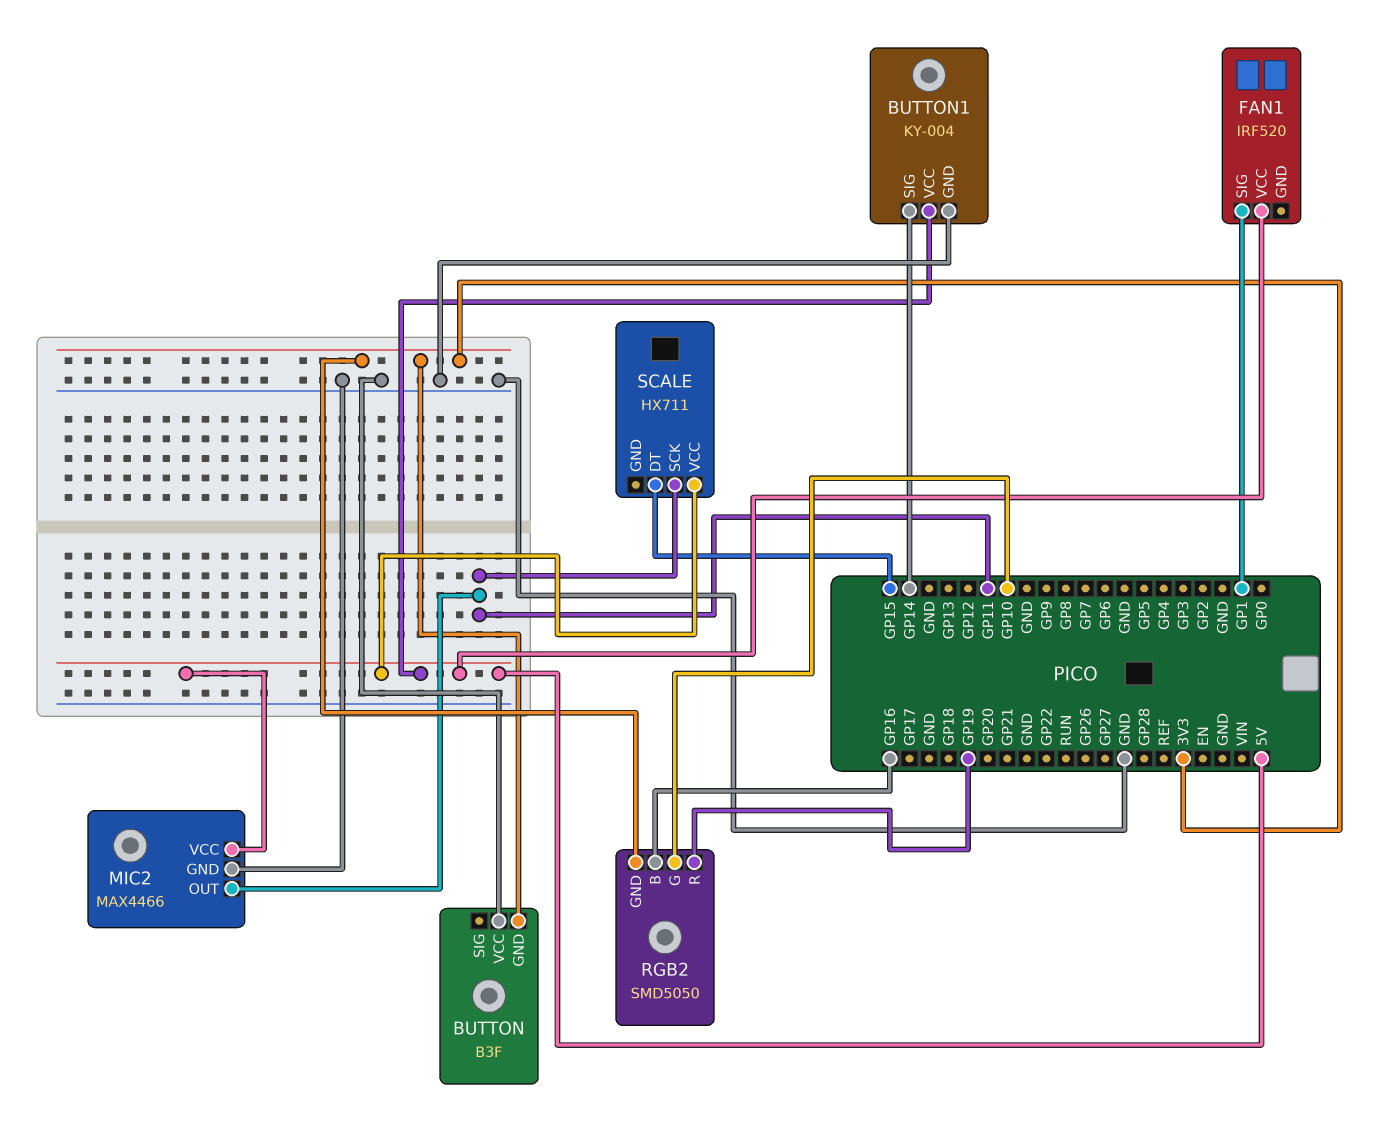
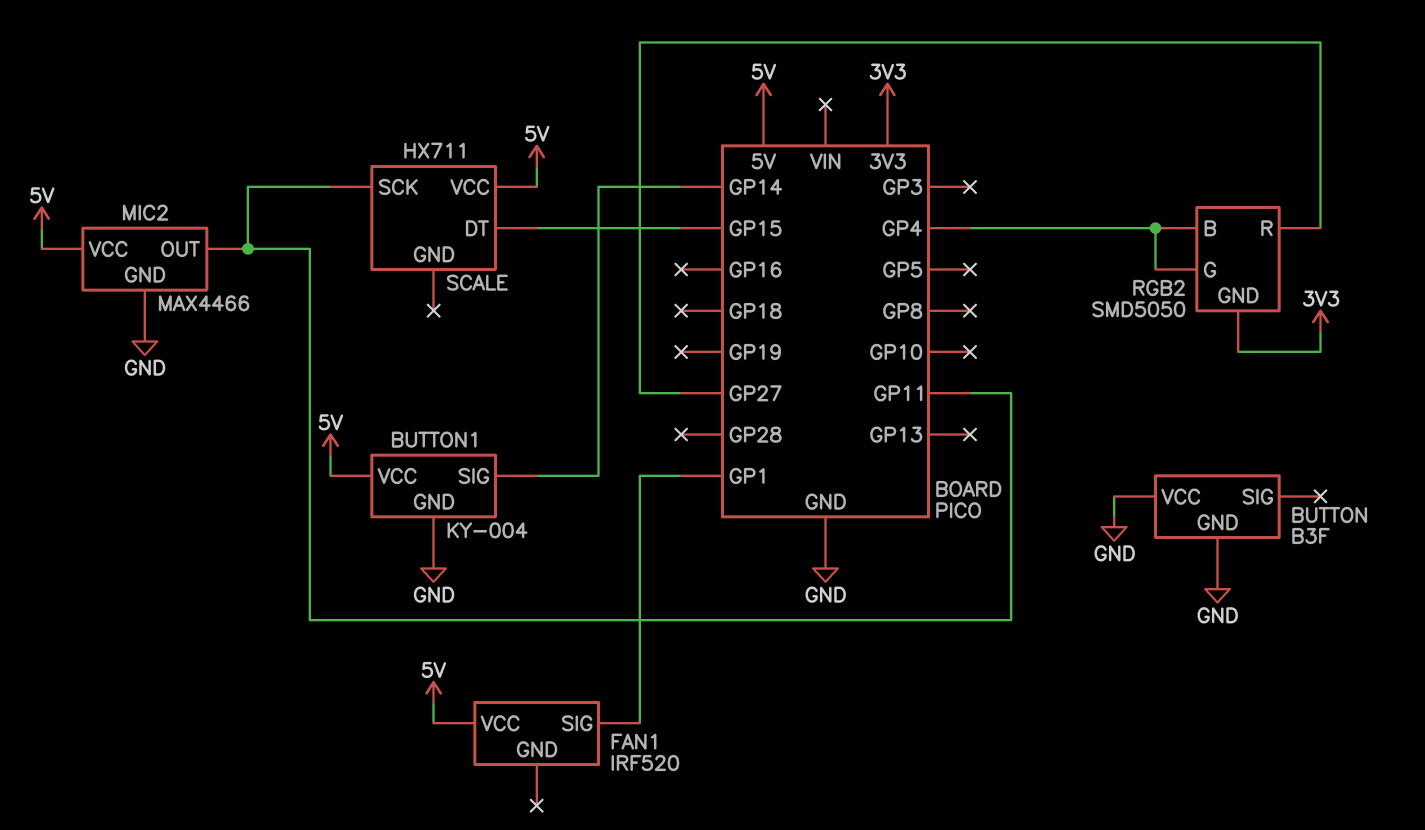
BUTTON pin GND: 3V3 -> GND
RGB2 pin B: GP16 -> GP4
RGB2 pin G: GP10 -> GP4
RGB2 pin R: GP19 -> GP27

